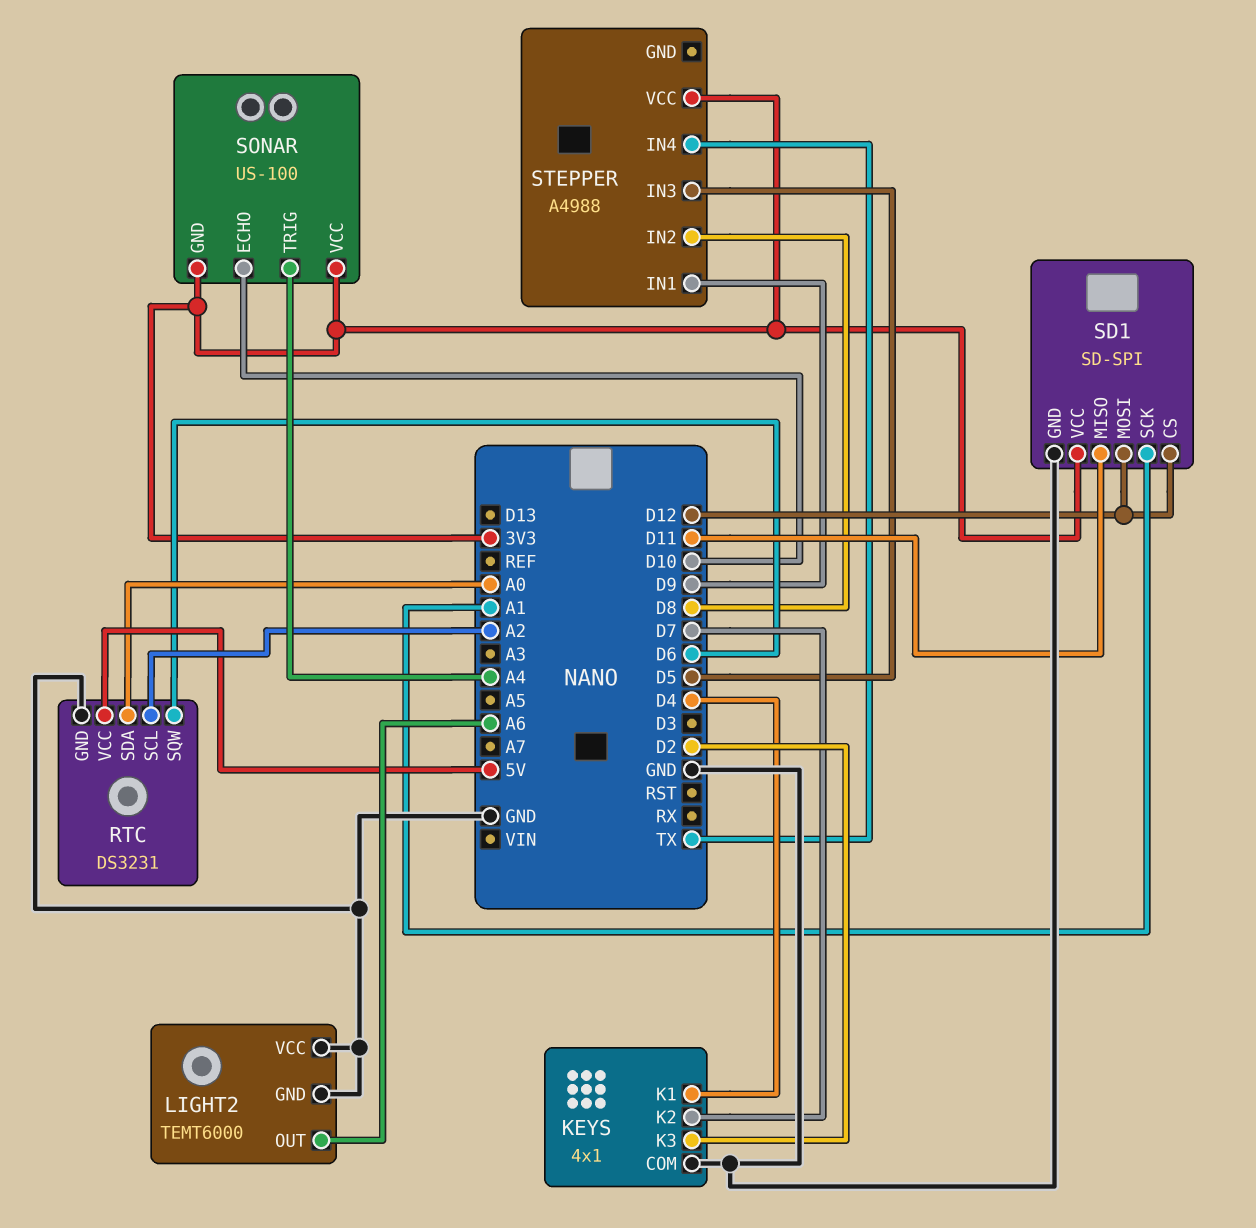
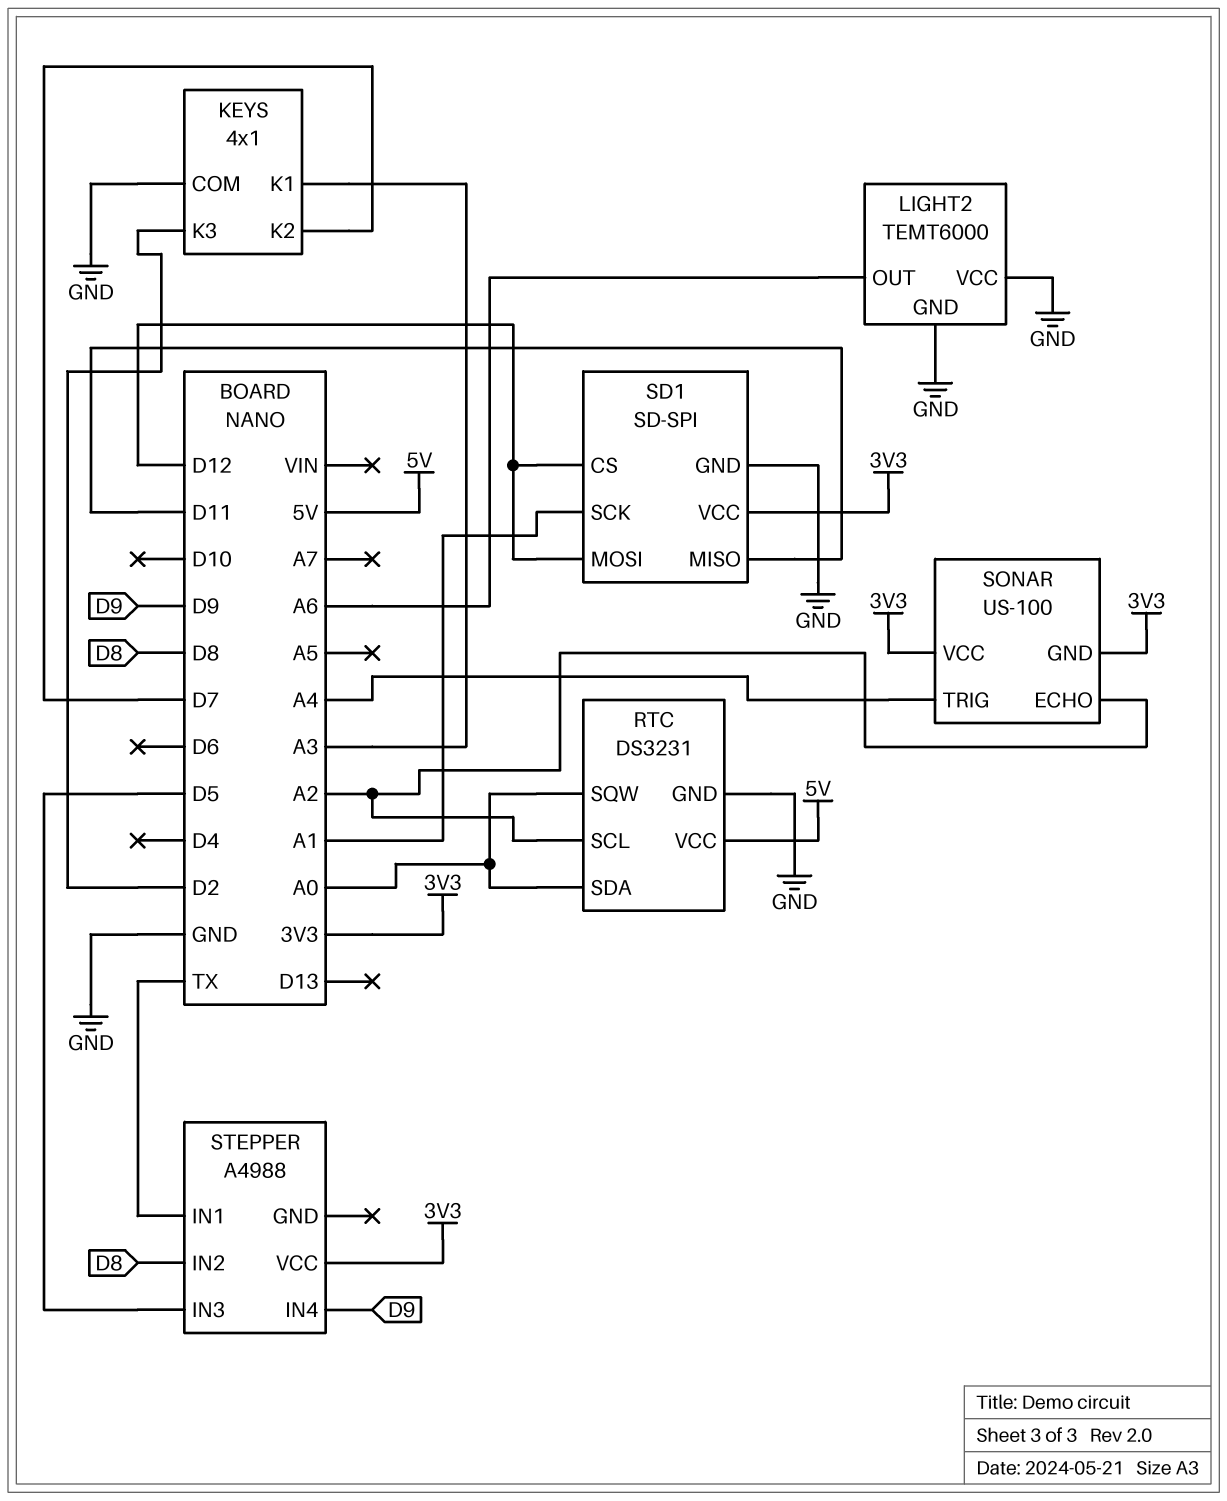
KEYS pin K1: D4 -> A3
RTC pin SQW: D6 -> A0
SONAR pin ECHO: D10 -> A2
STEPPER pin IN1: D9 -> TX
STEPPER pin IN4: TX -> D9

